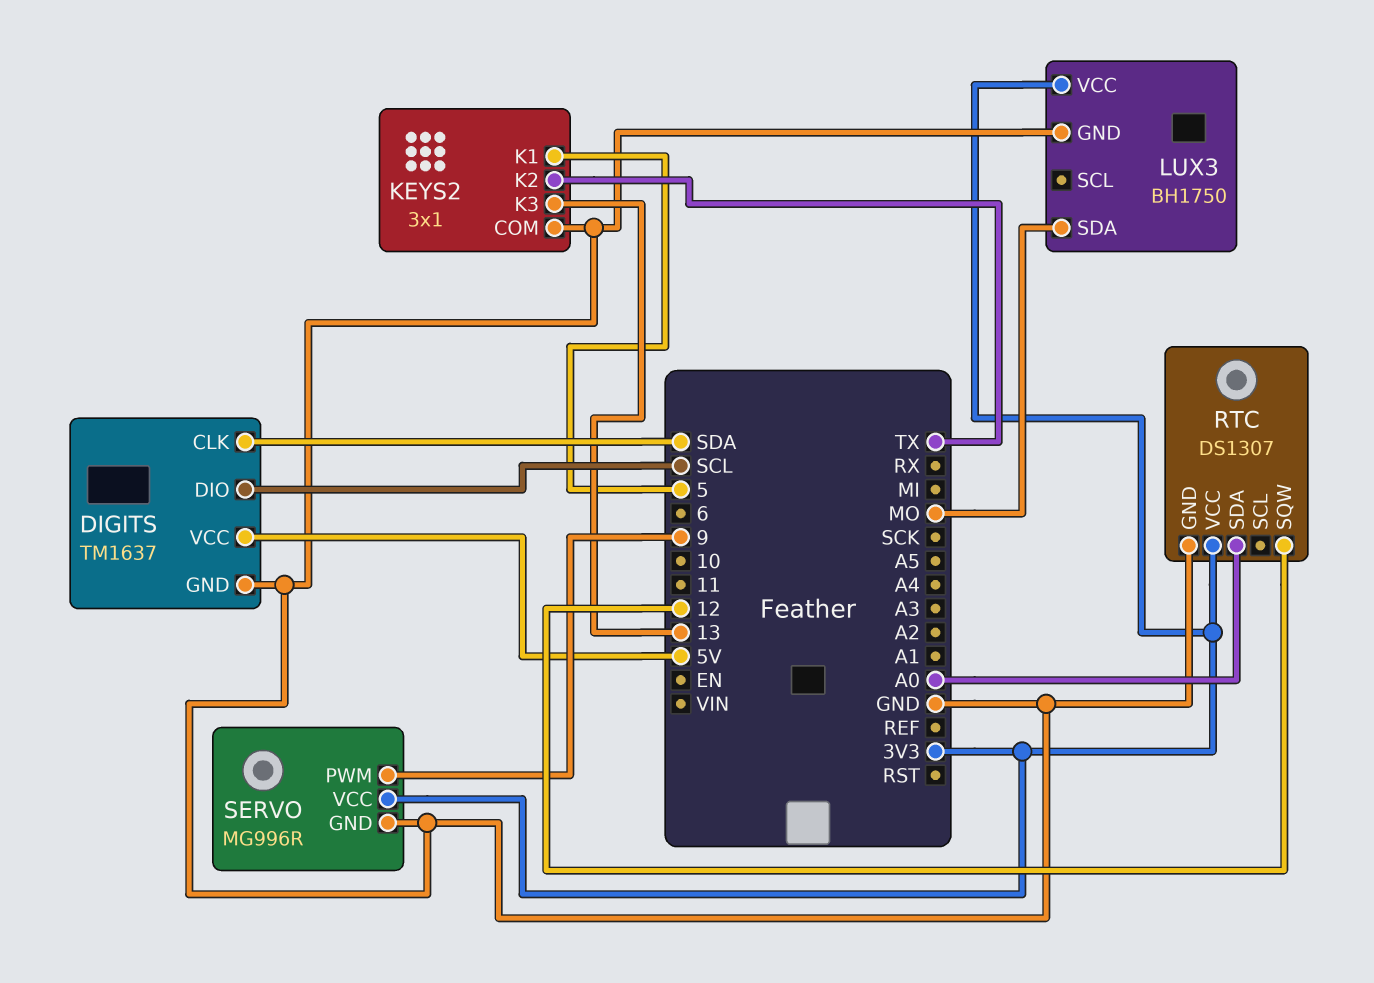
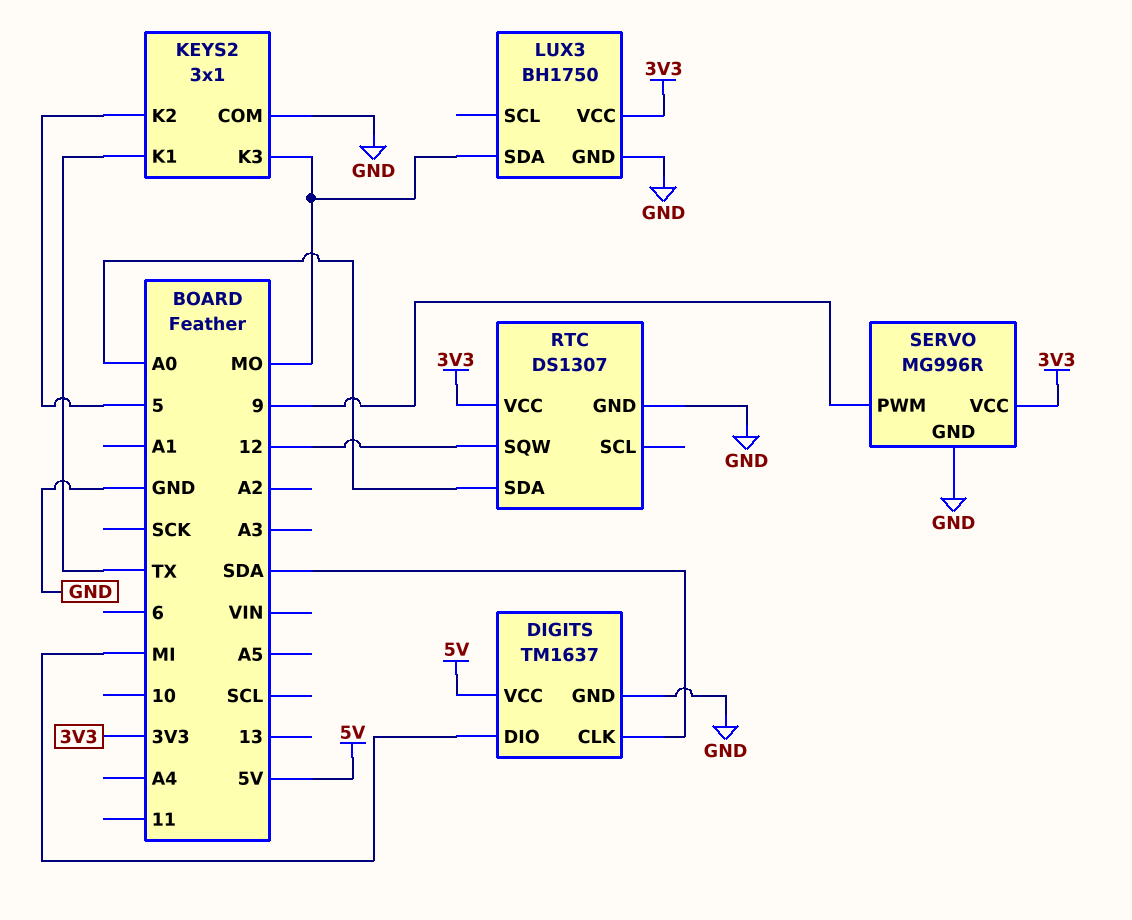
DIGITS pin DIO: SCL -> MI
KEYS2 pin K1: 5 -> TX
KEYS2 pin K2: TX -> 5
KEYS2 pin K3: 13 -> MO

